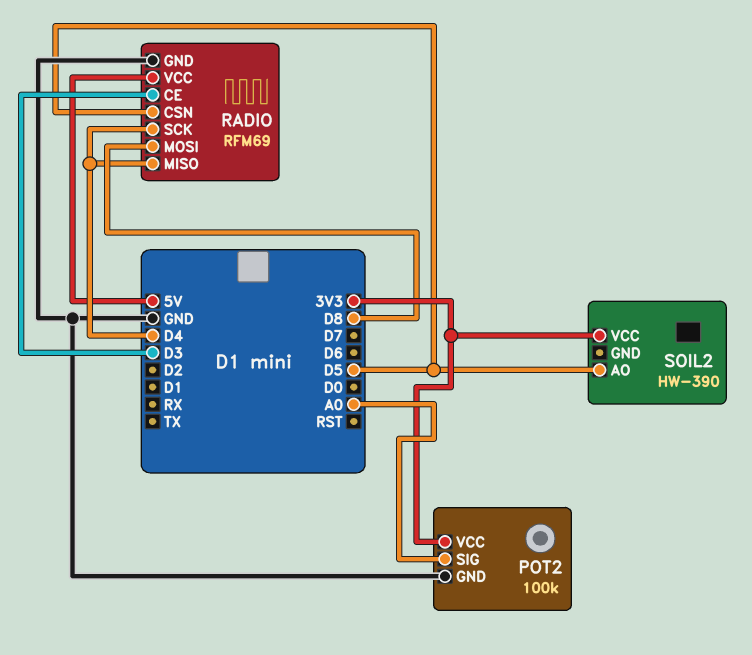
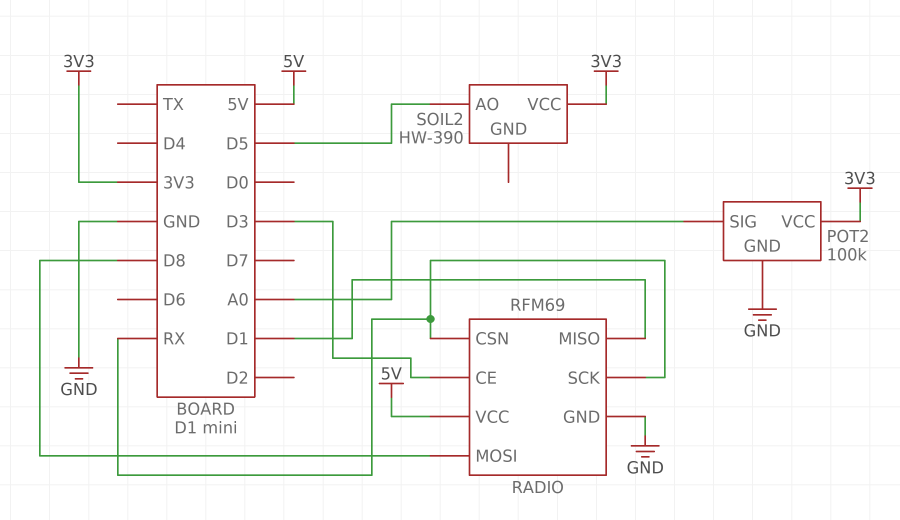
RADIO pin CSN: D5 -> RX
RADIO pin MISO: D4 -> D1
RADIO pin SCK: D4 -> RX

